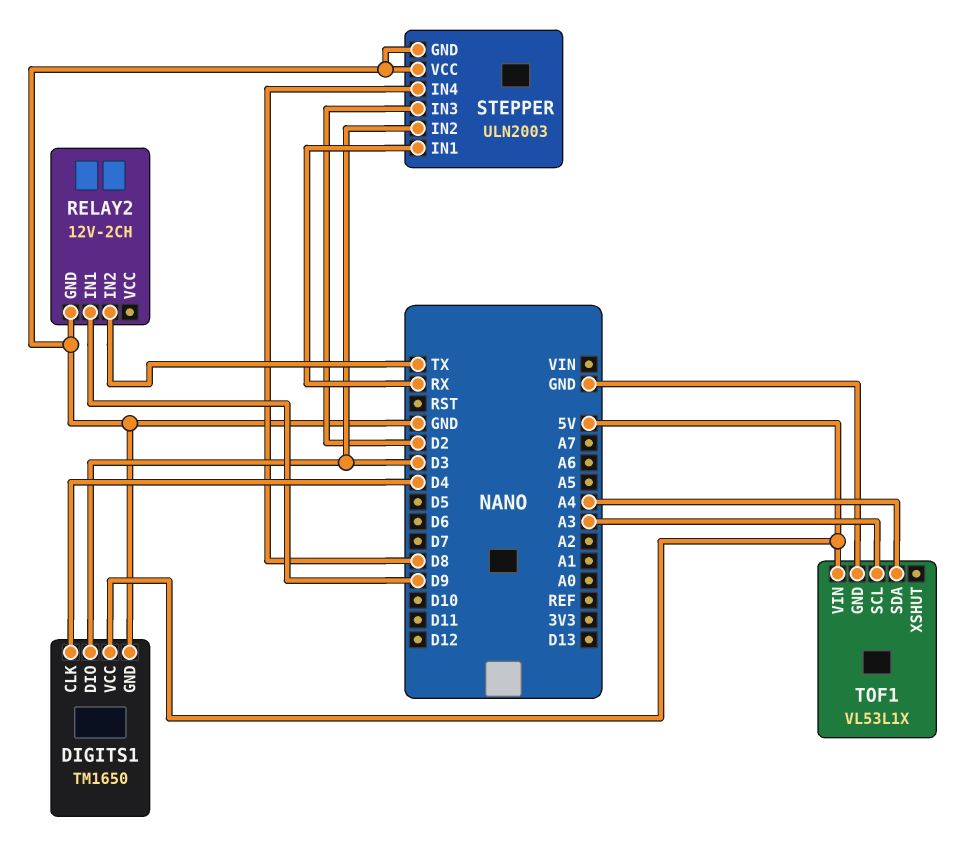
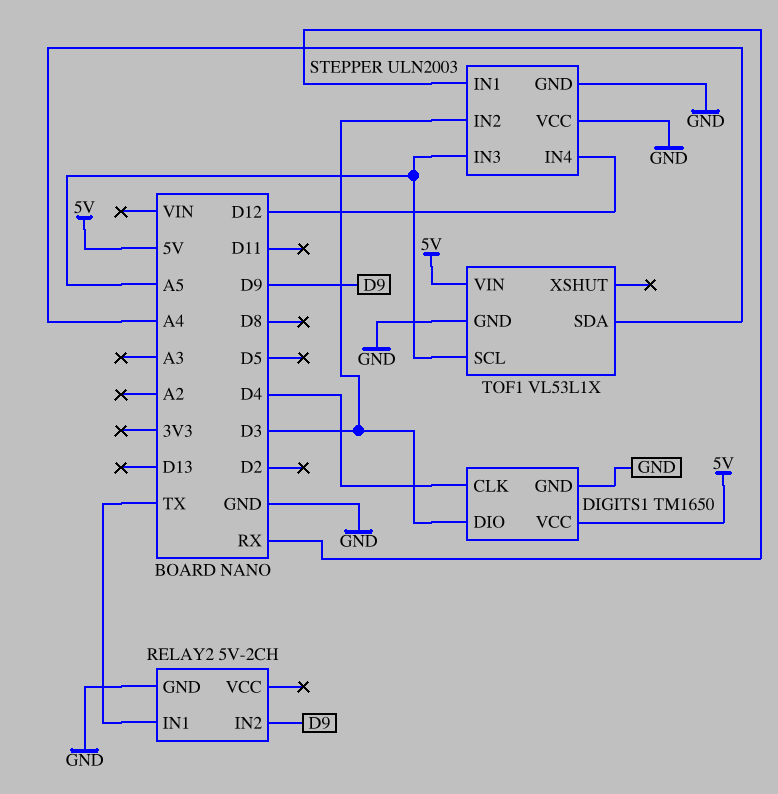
RELAY2: 12V-2CH -> 5V-2CH
RELAY2 pin IN1: D9 -> TX
RELAY2 pin IN2: TX -> D9
STEPPER pin IN3: D2 -> A5
STEPPER pin IN4: D8 -> D12
TOF1 pin SCL: A3 -> A5

